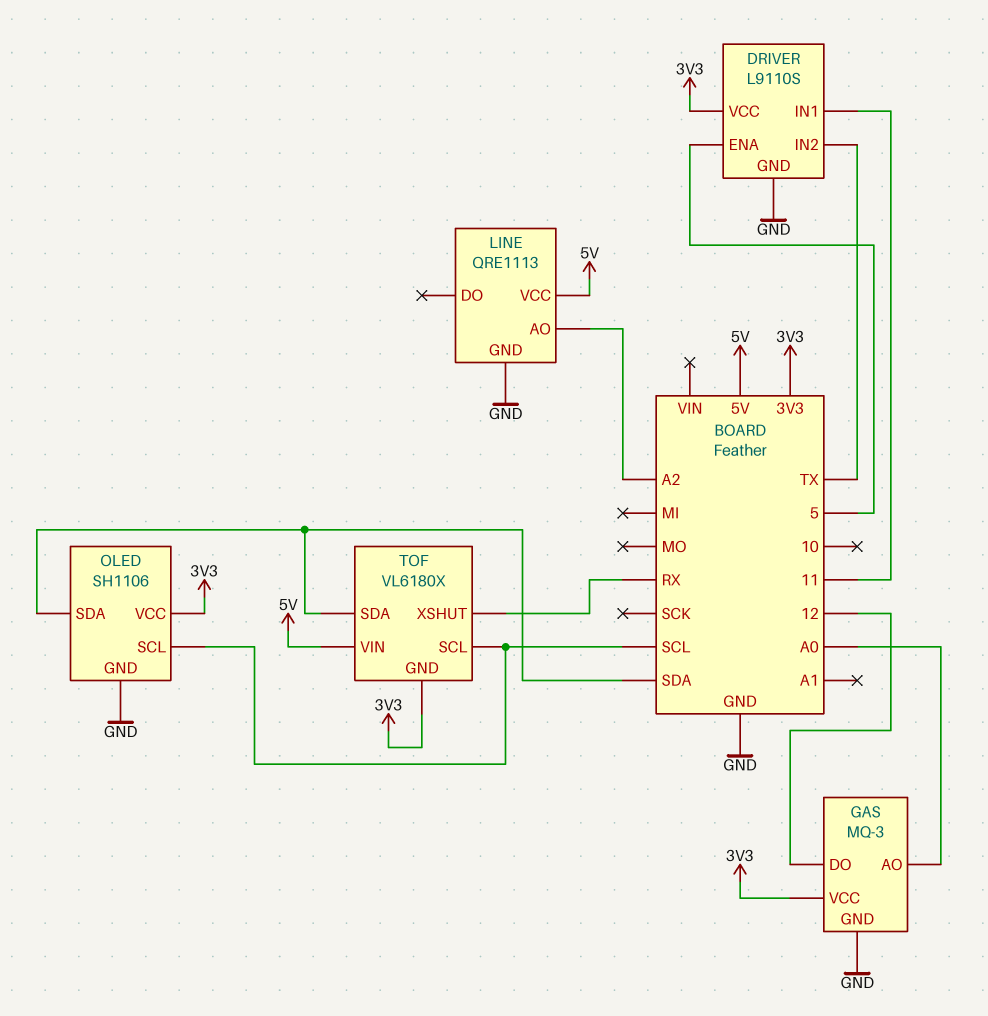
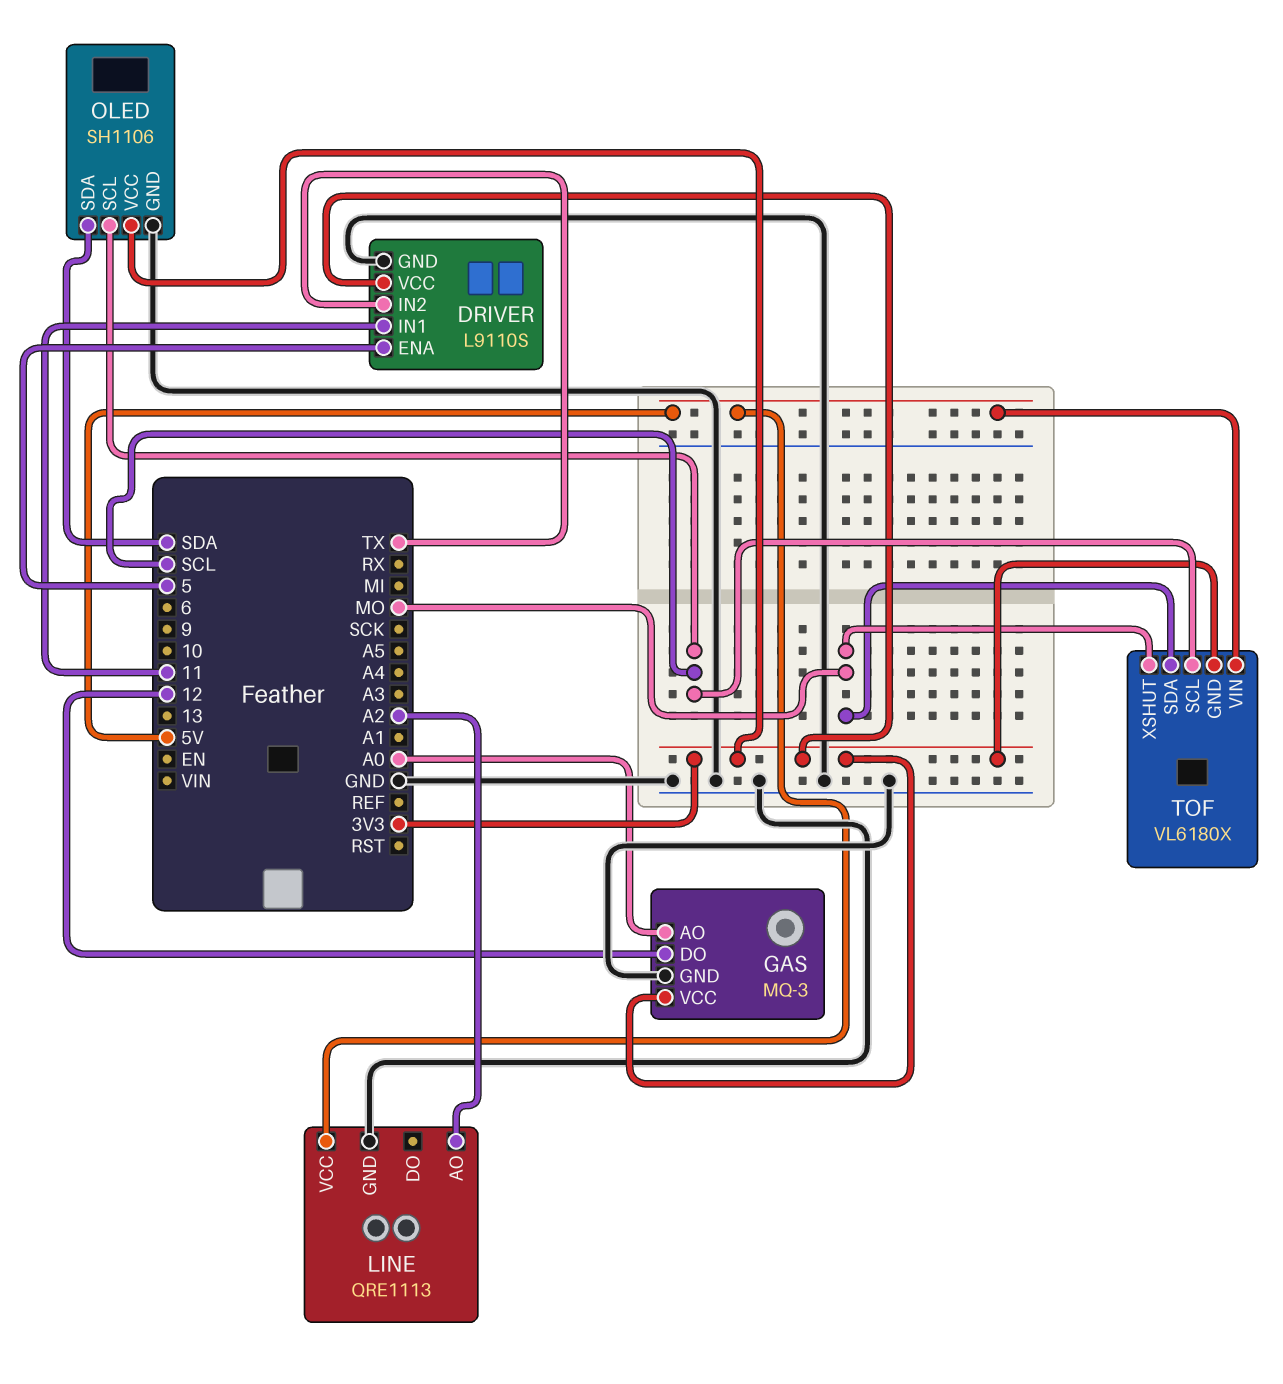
TOF pin SDA: SDA -> MO
TOF pin XSHUT: RX -> MO

